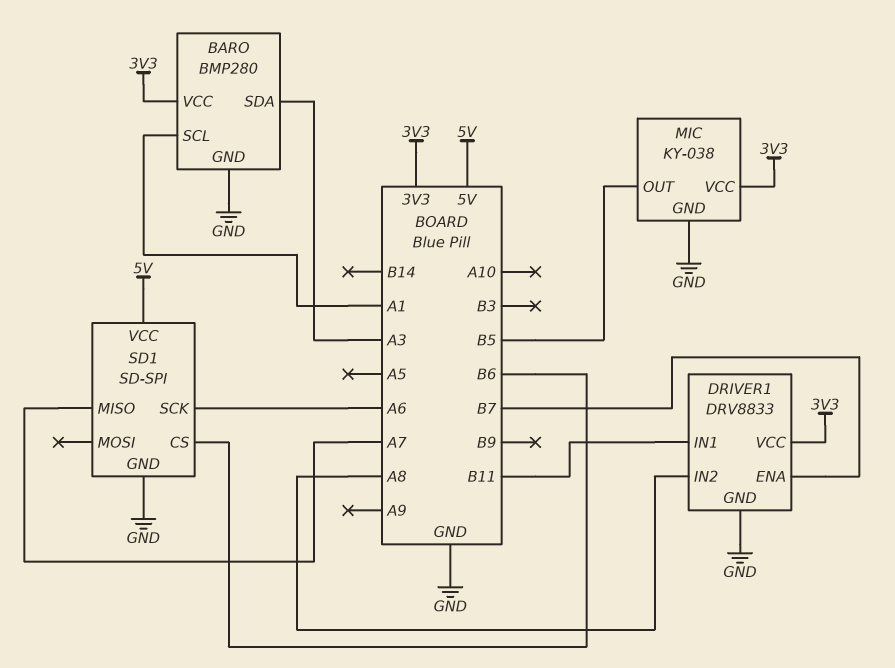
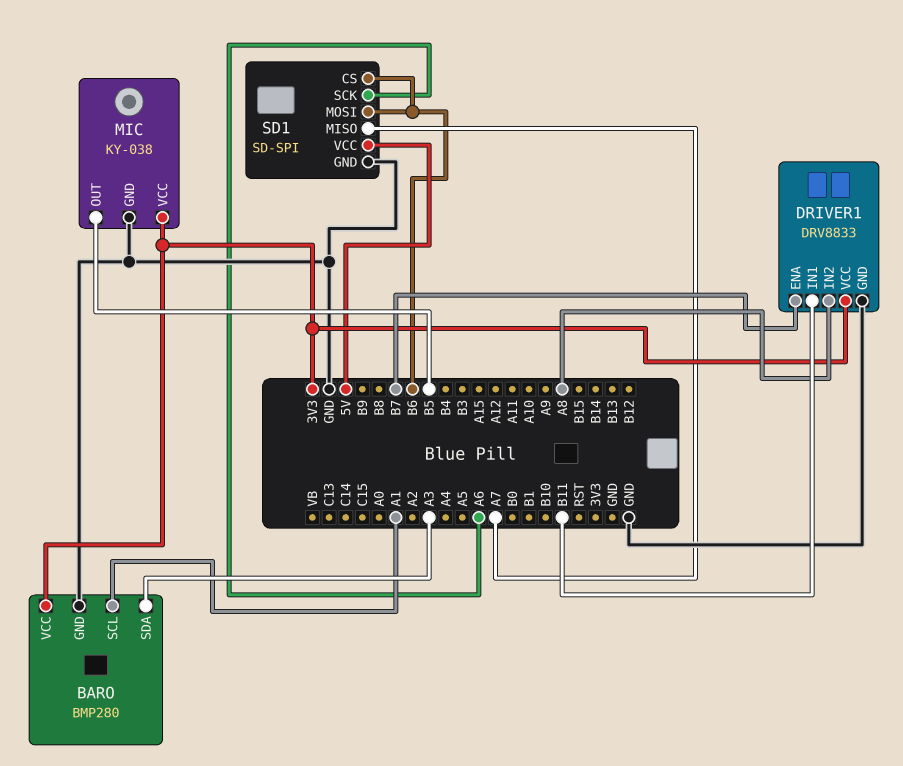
SD1 pin MOSI: none -> B6

